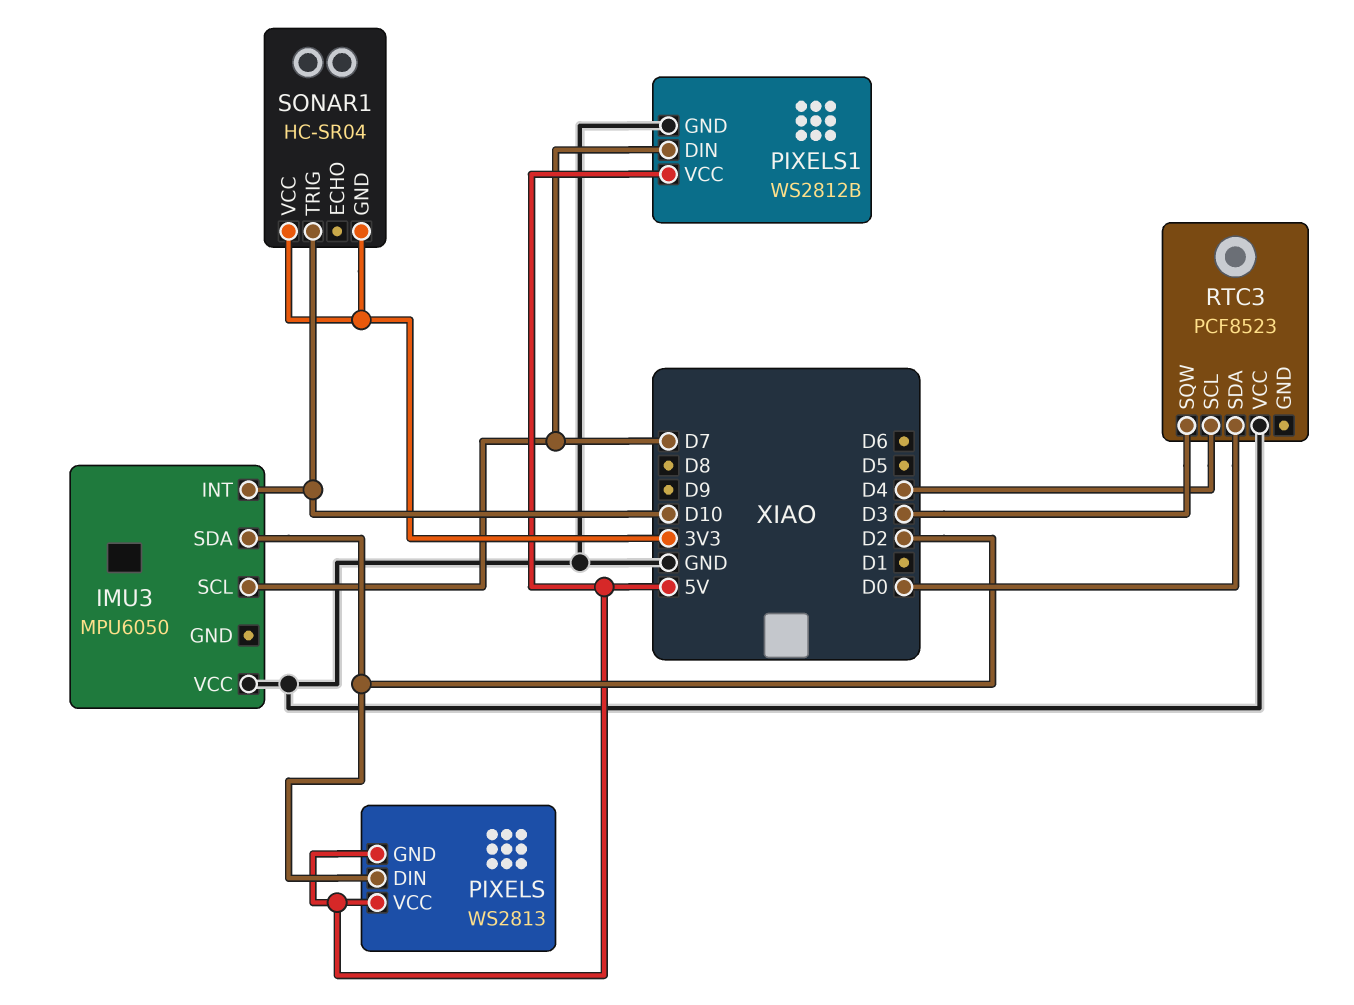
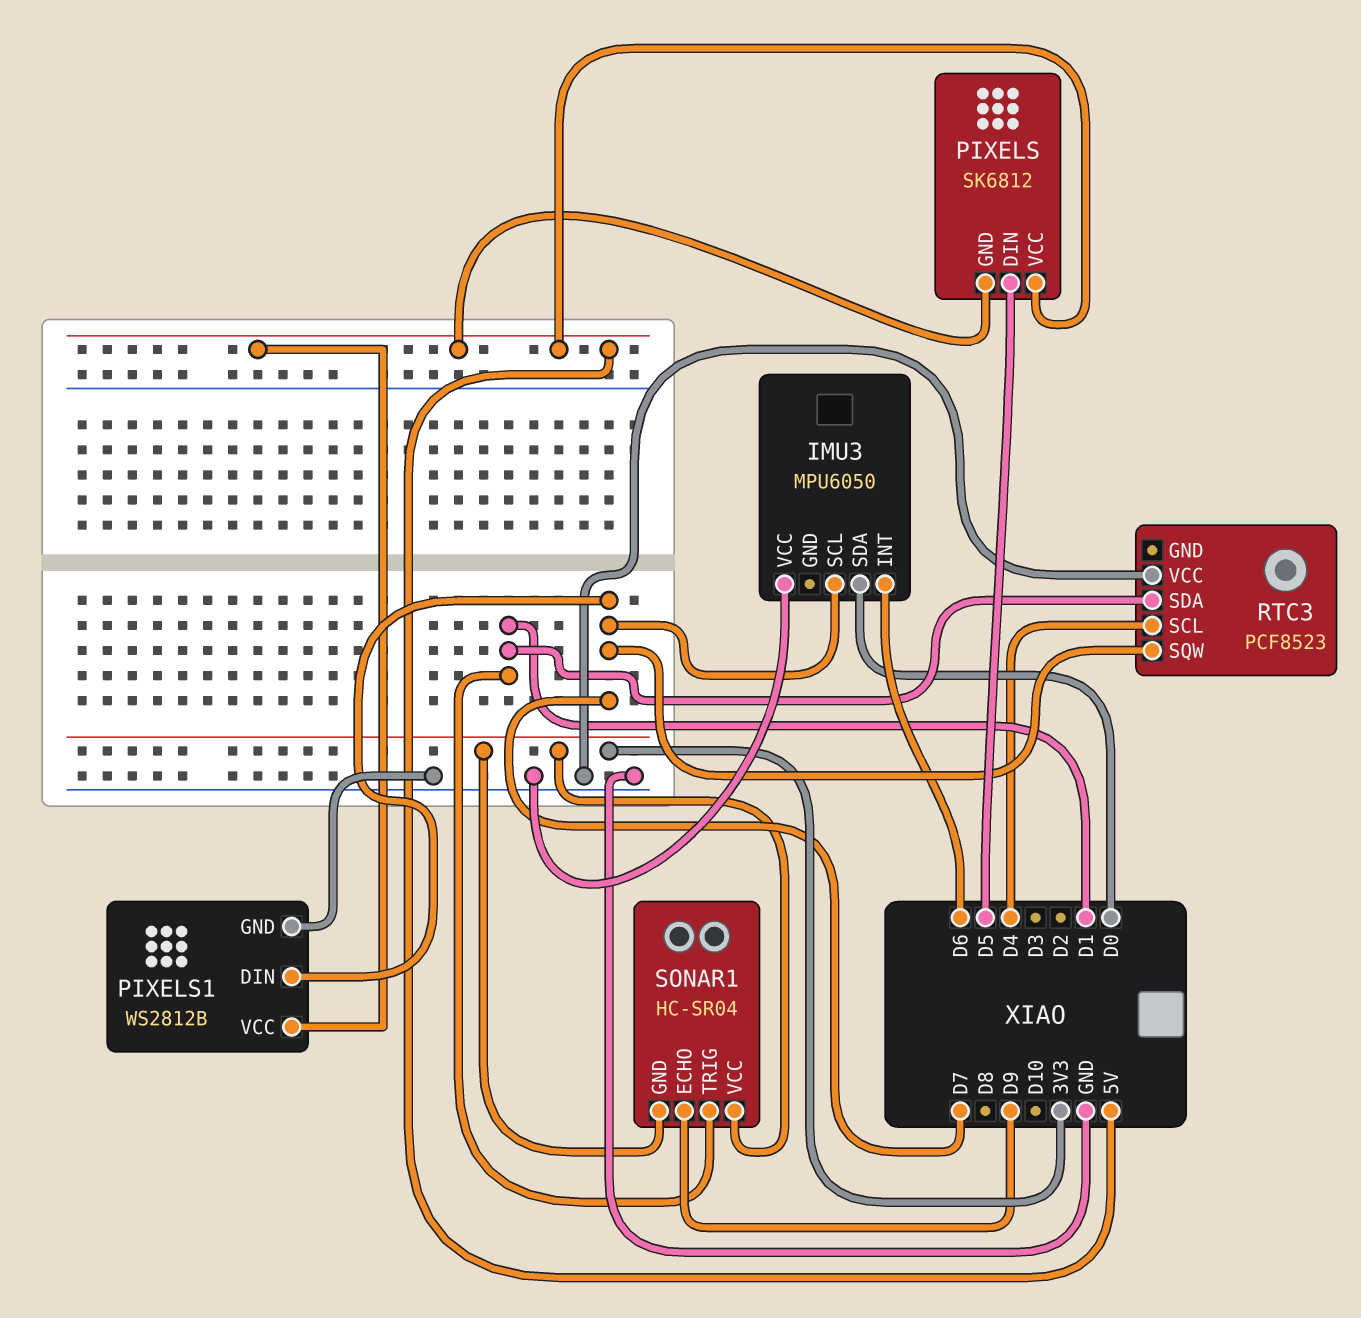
IMU3 pin INT: D10 -> D6
IMU3 pin SDA: D2 -> D0
PIXELS: WS2813 -> SK6812
PIXELS pin DIN: D2 -> D5
RTC3 pin SDA: D0 -> D1
RTC3 pin SQW: D3 -> D7
SONAR1 pin ECHO: none -> D9
SONAR1 pin TRIG: D10 -> D1

